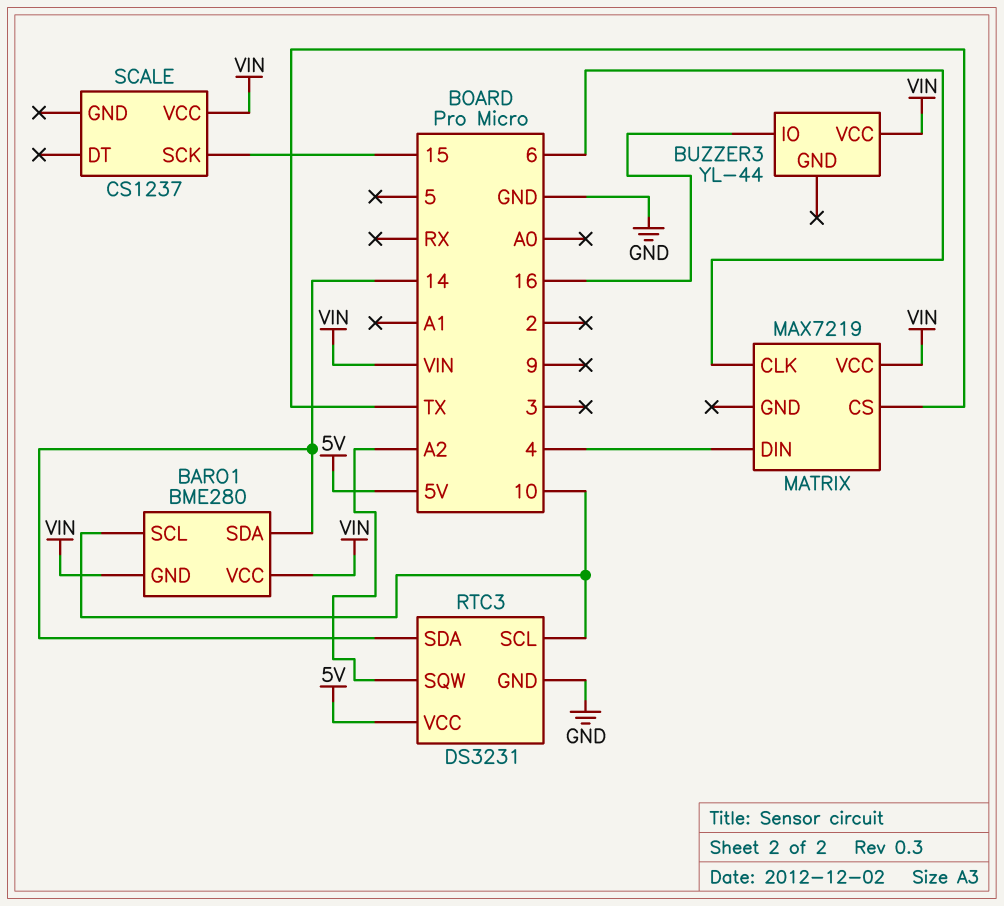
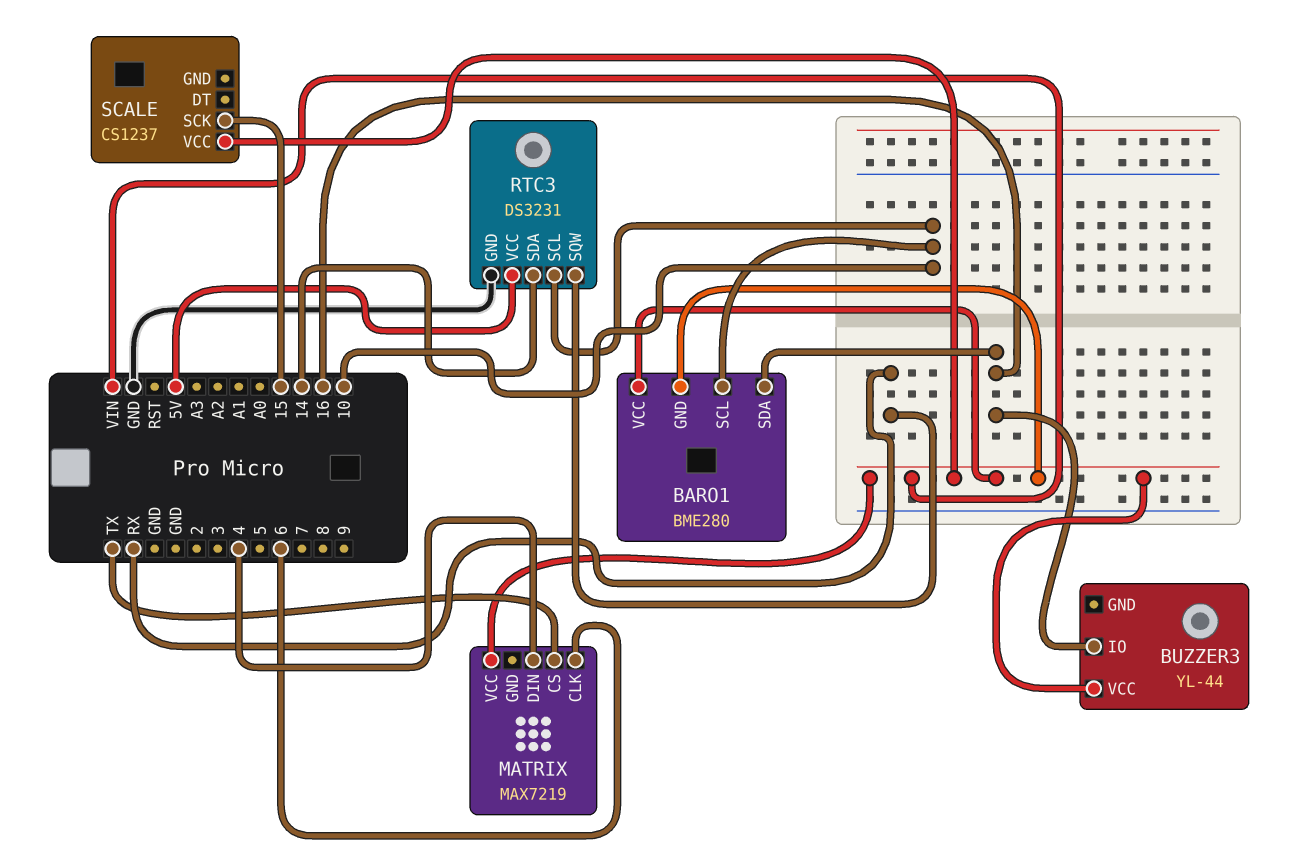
BARO1 pin SDA: 14 -> 16
RTC3 pin SQW: A2 -> RX

